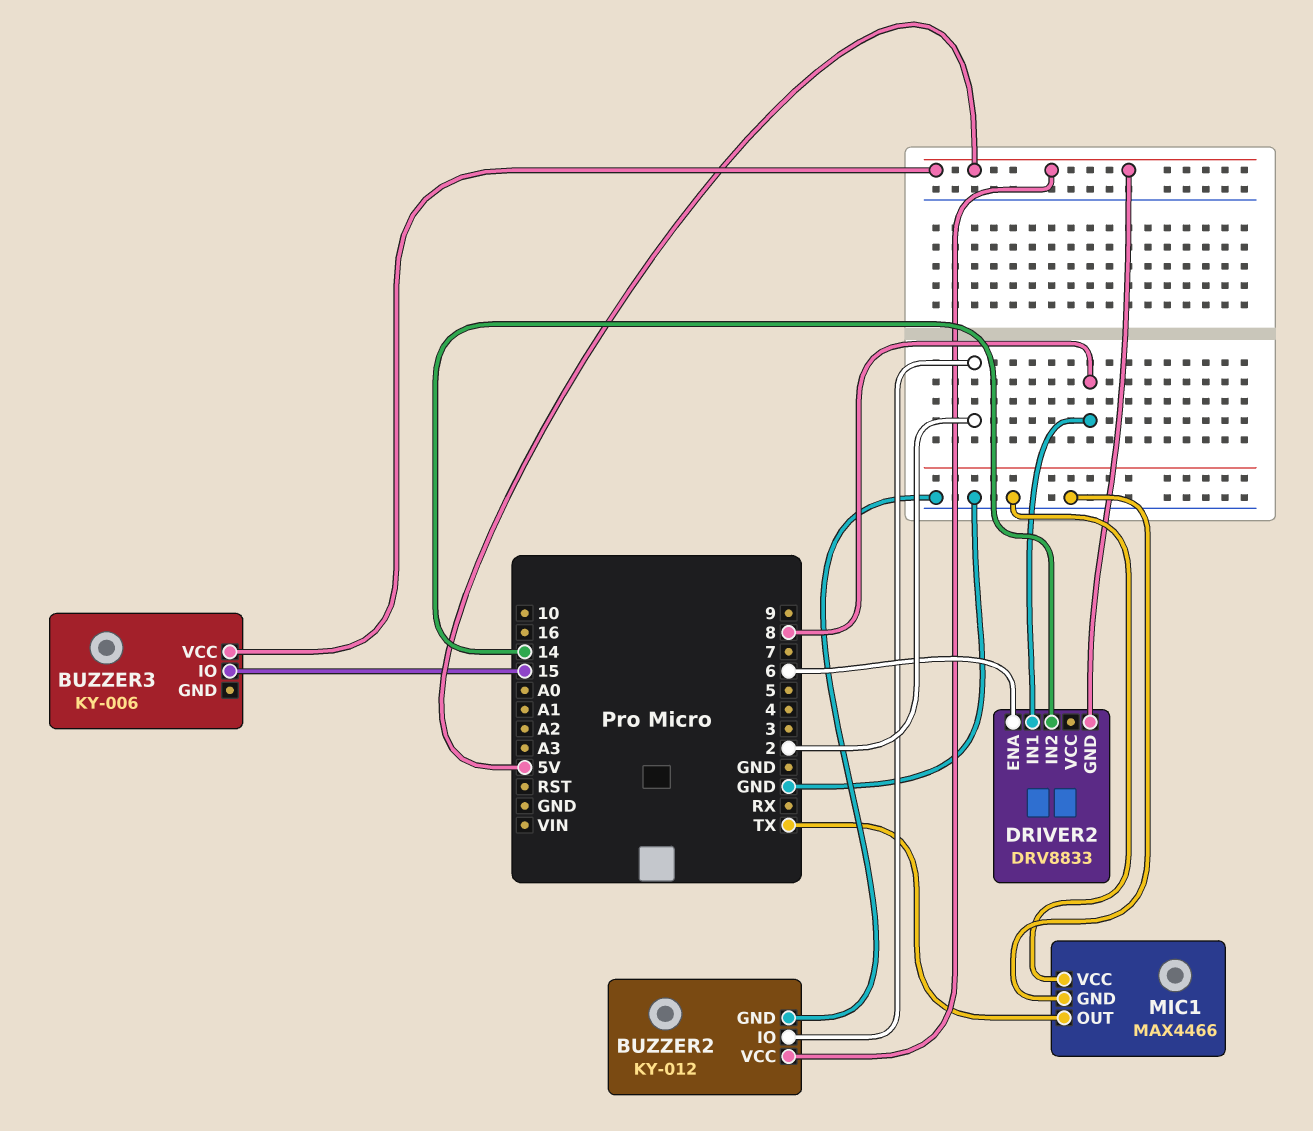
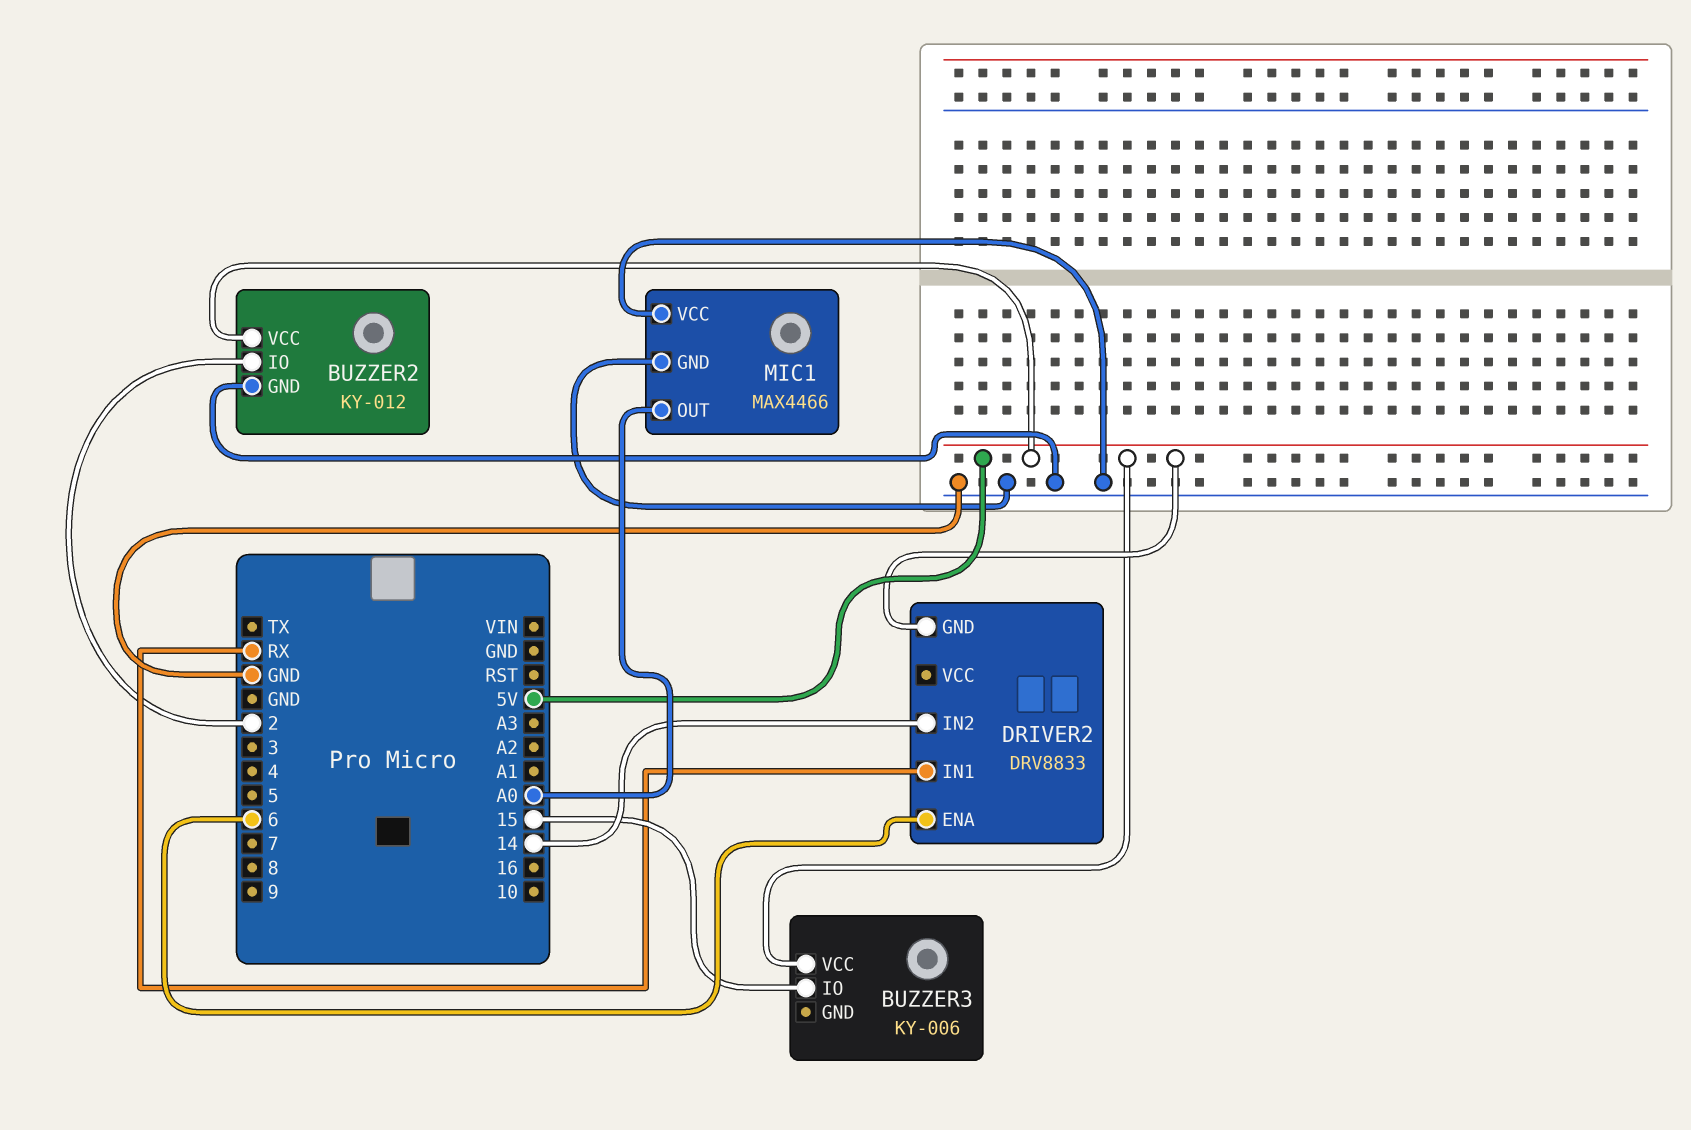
DRIVER2 pin IN1: 8 -> RX
MIC1 pin OUT: TX -> A0

